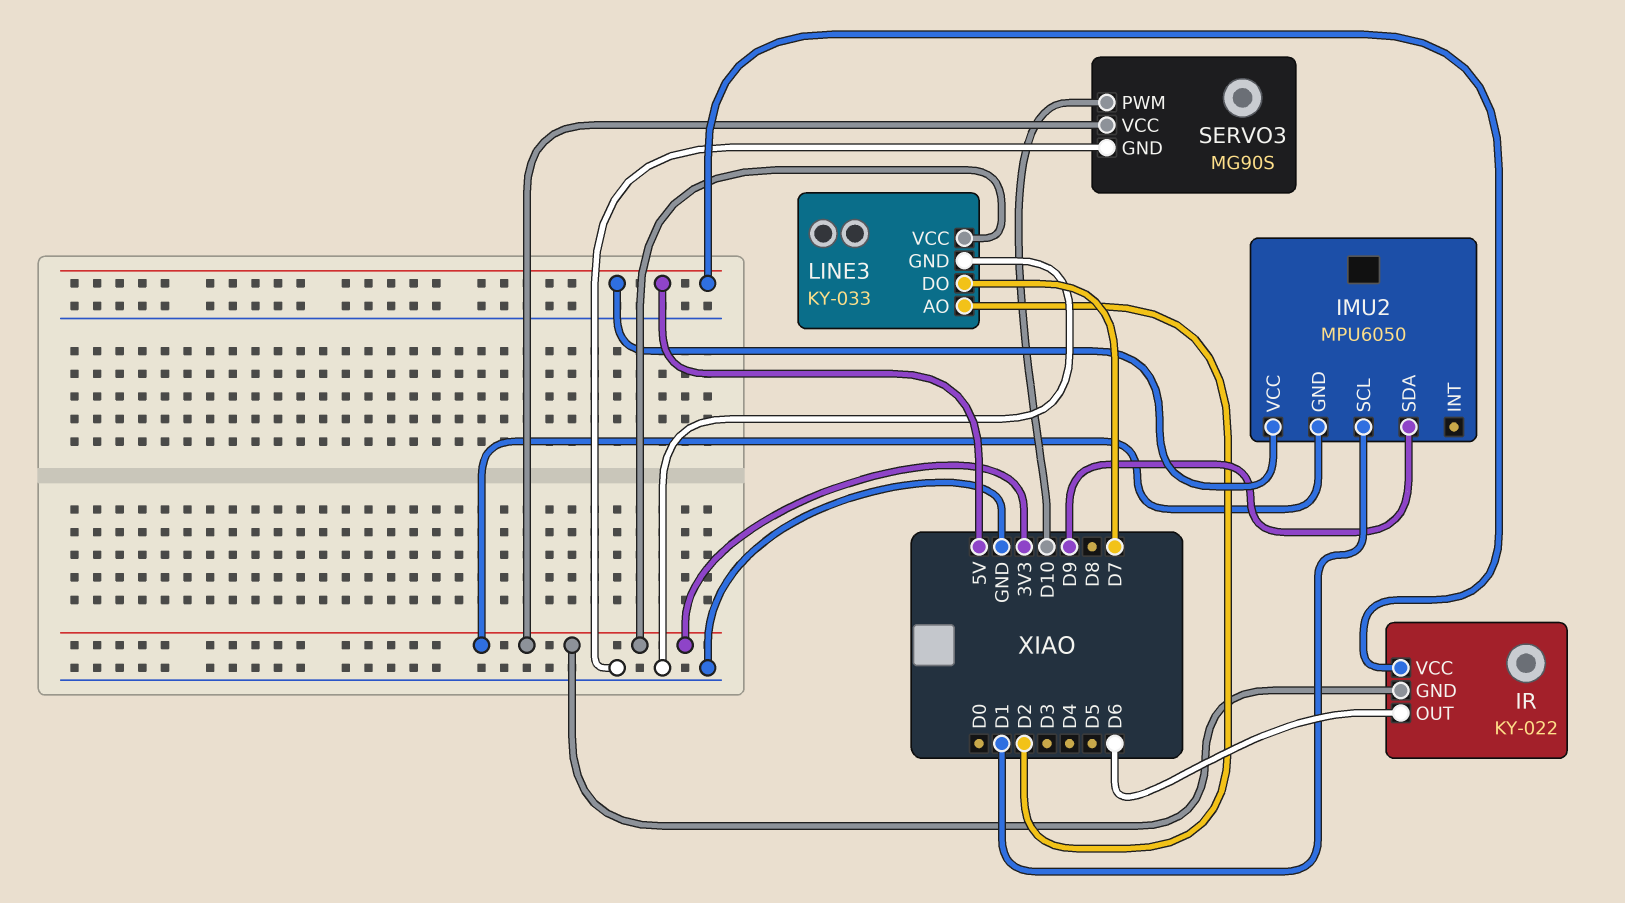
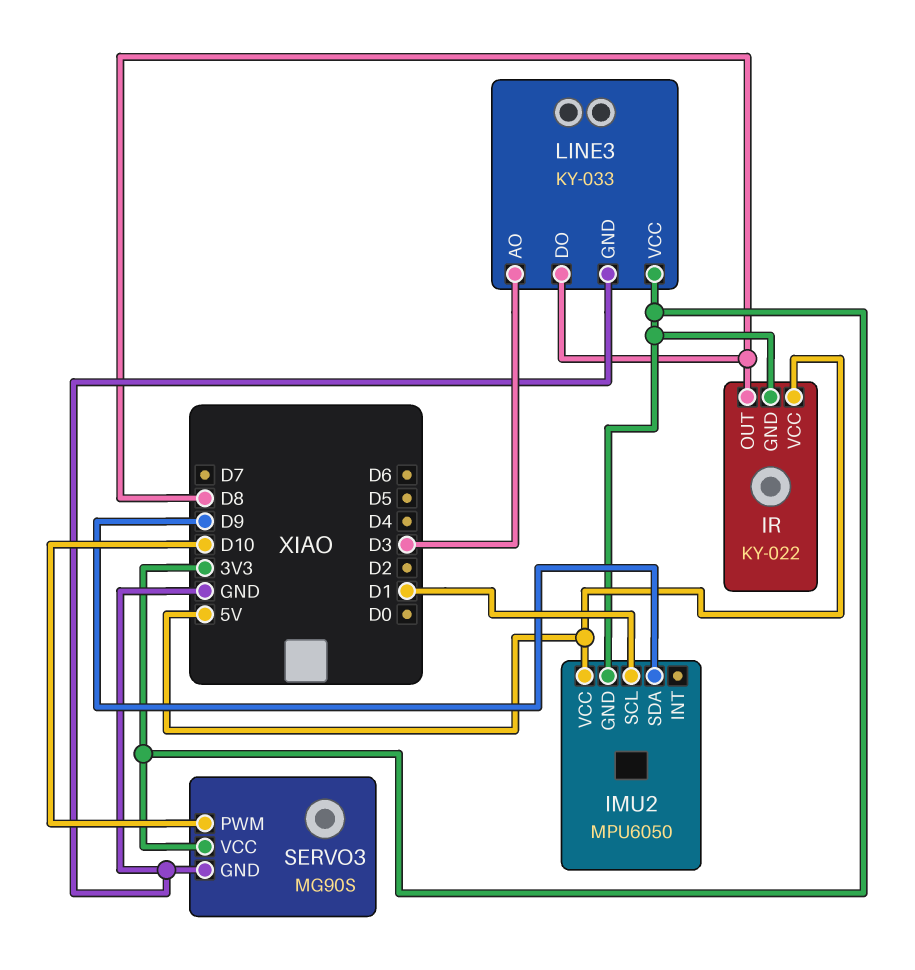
IR pin OUT: D6 -> D8
LINE3 pin AO: D2 -> D3
LINE3 pin DO: D7 -> D8

